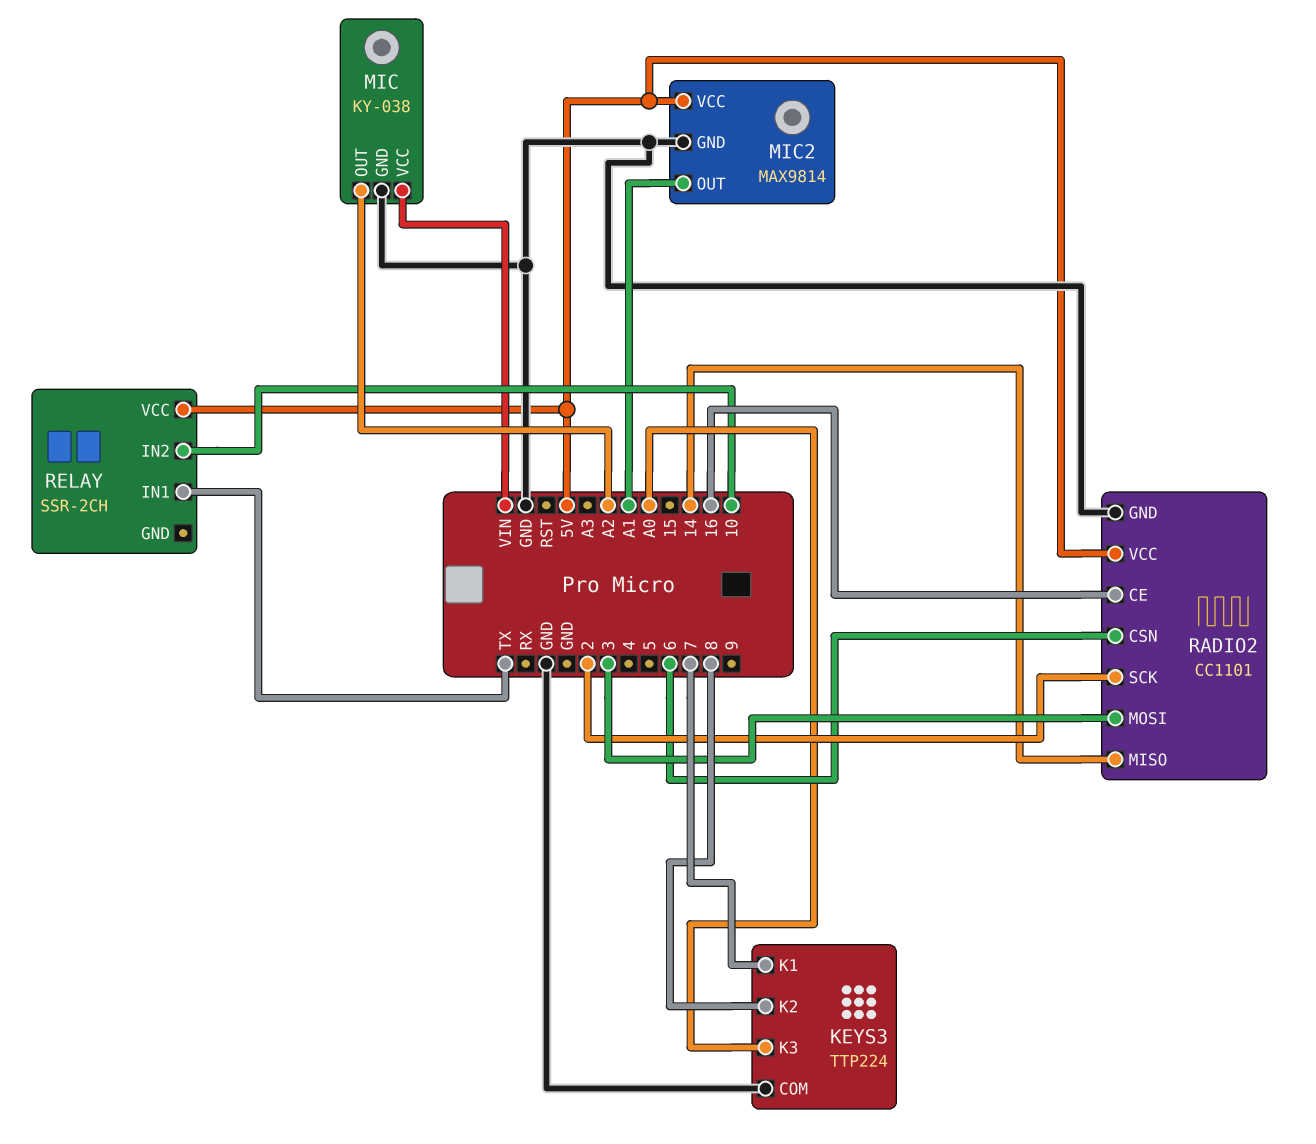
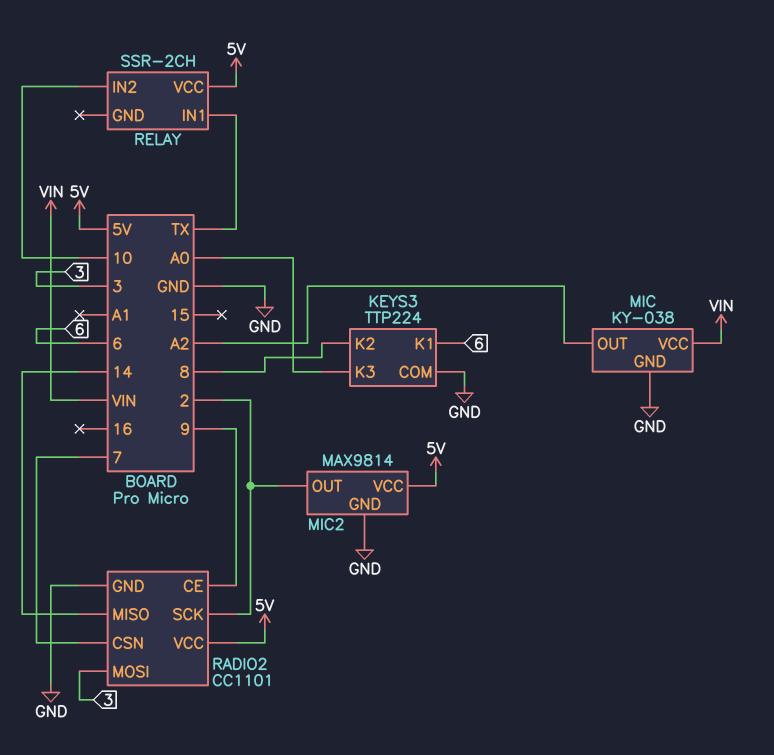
KEYS3 pin K1: 7 -> 6
MIC2 pin OUT: A1 -> 2
RADIO2 pin CE: 16 -> 9
RADIO2 pin CSN: 6 -> 7

